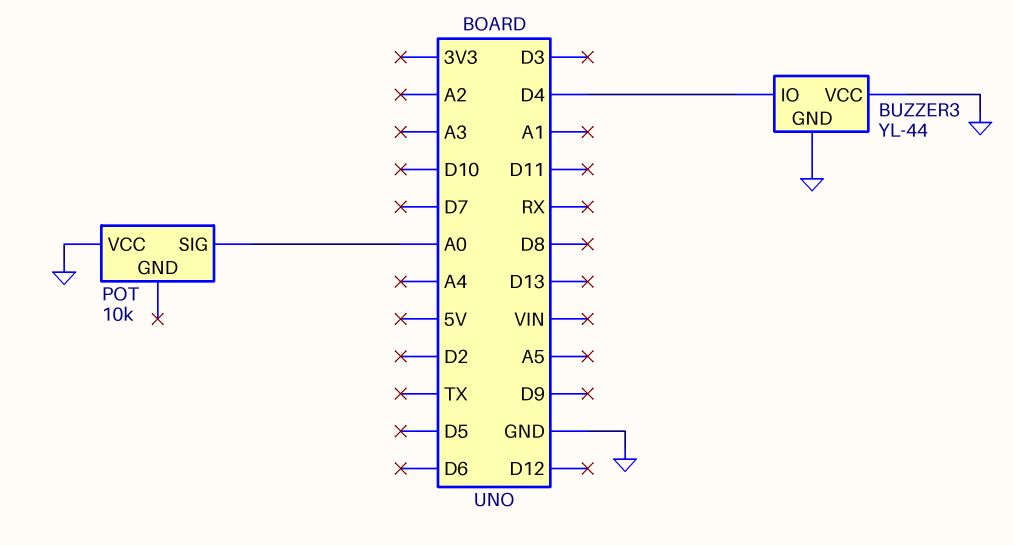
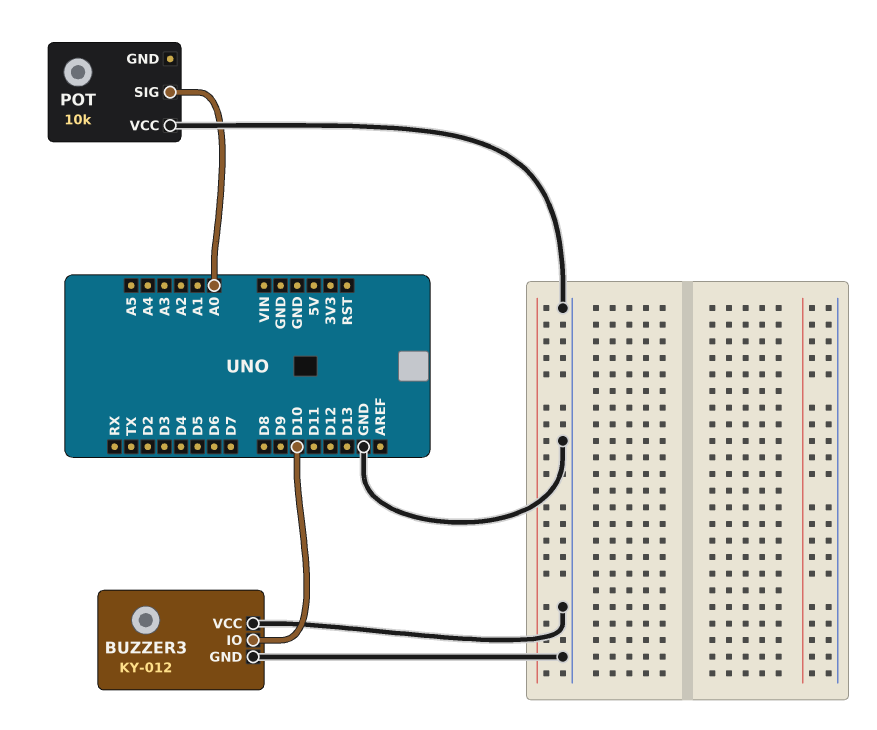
BUZZER3: YL-44 -> KY-012
BUZZER3 pin IO: D4 -> D10

